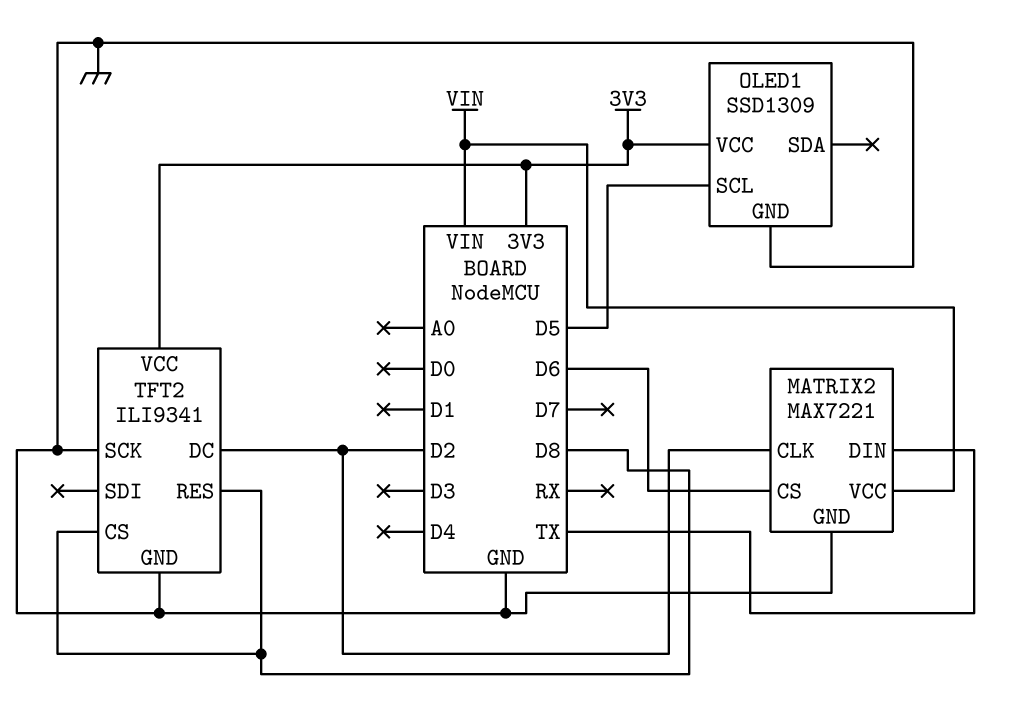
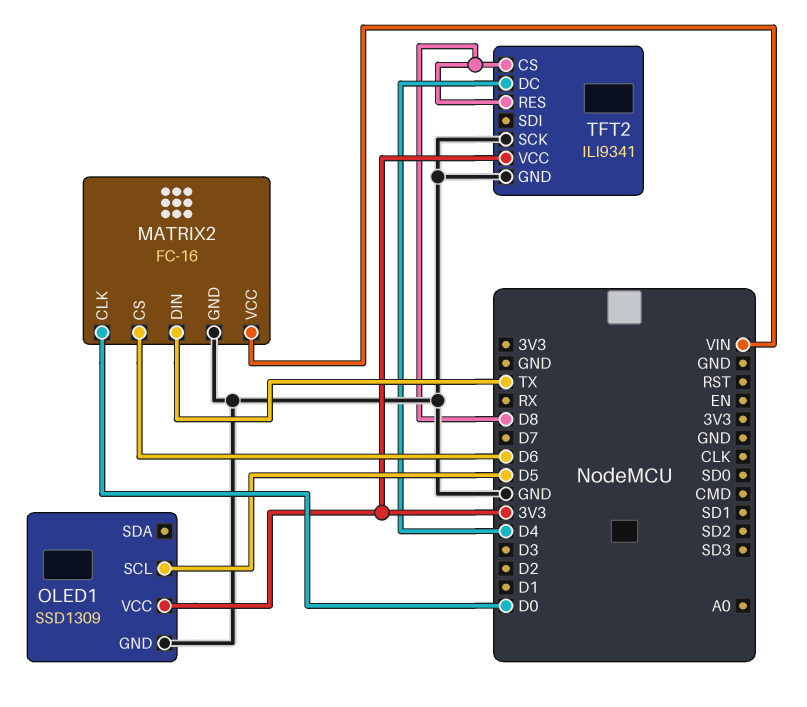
MATRIX2: MAX7221 -> FC-16
MATRIX2 pin CLK: D2 -> D0
TFT2 pin DC: D2 -> D4

